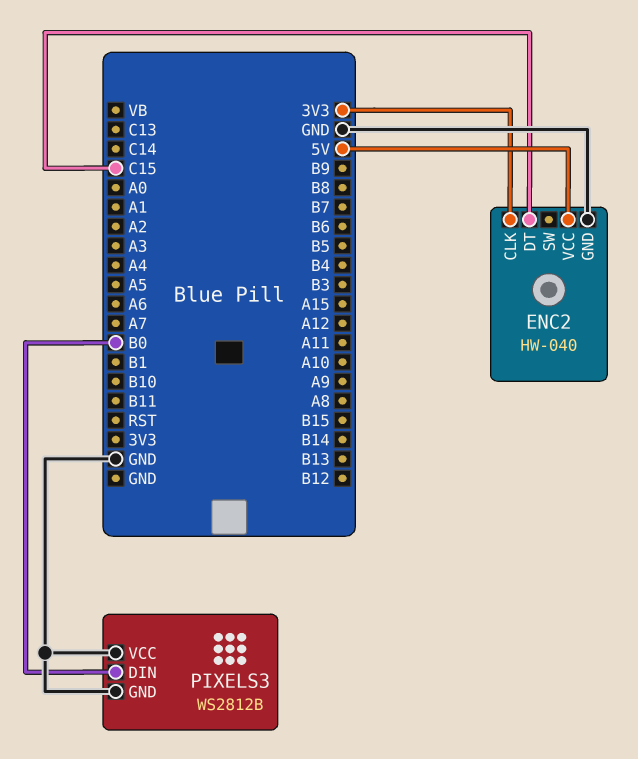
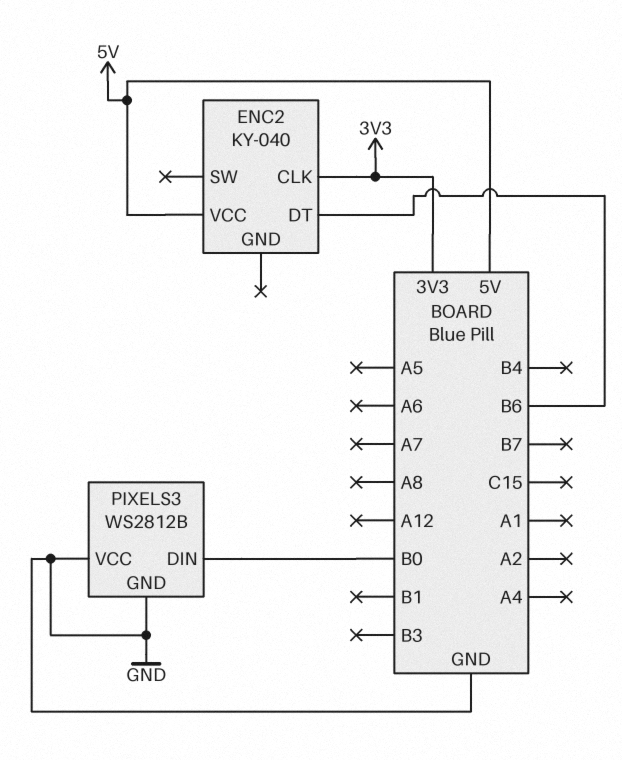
ENC2: HW-040 -> KY-040
ENC2 pin DT: C15 -> B6
ENC2 pin GND: GND -> none

